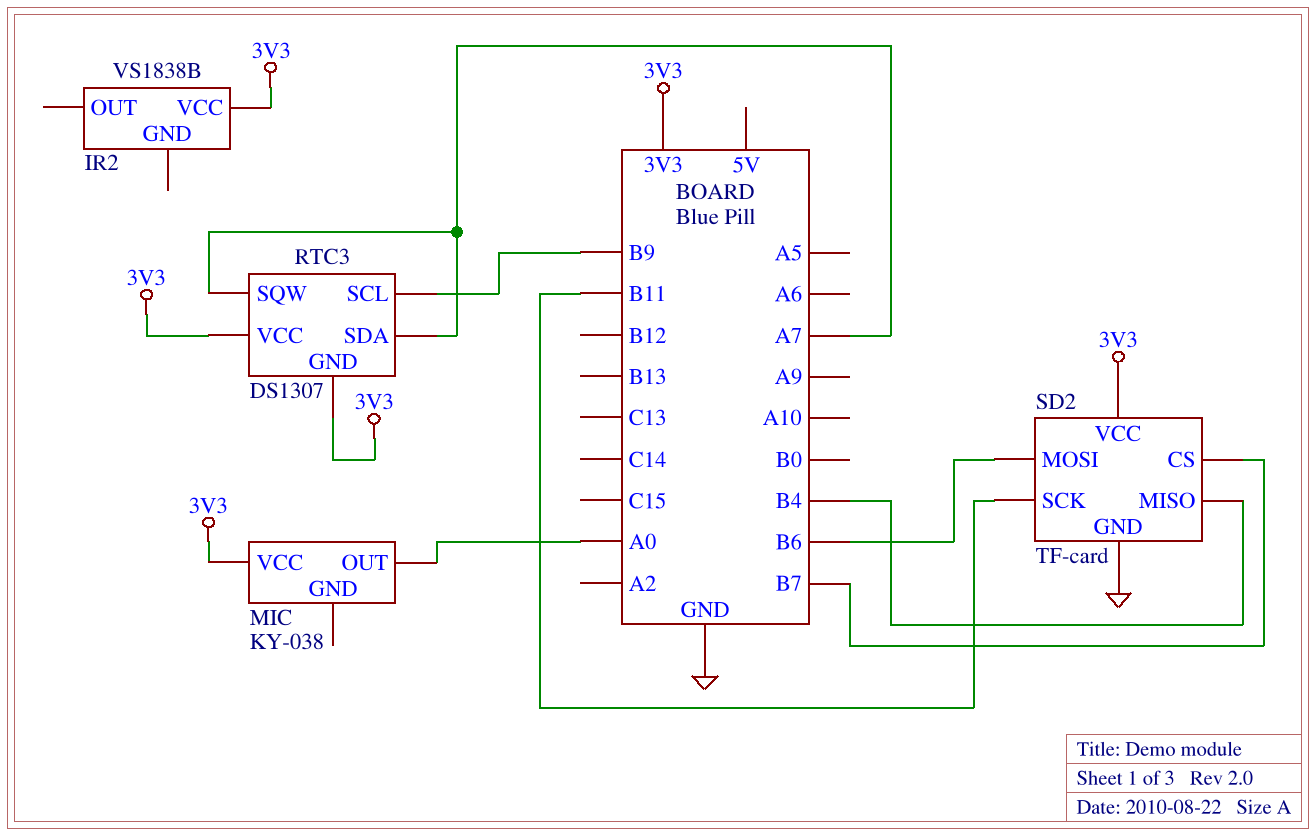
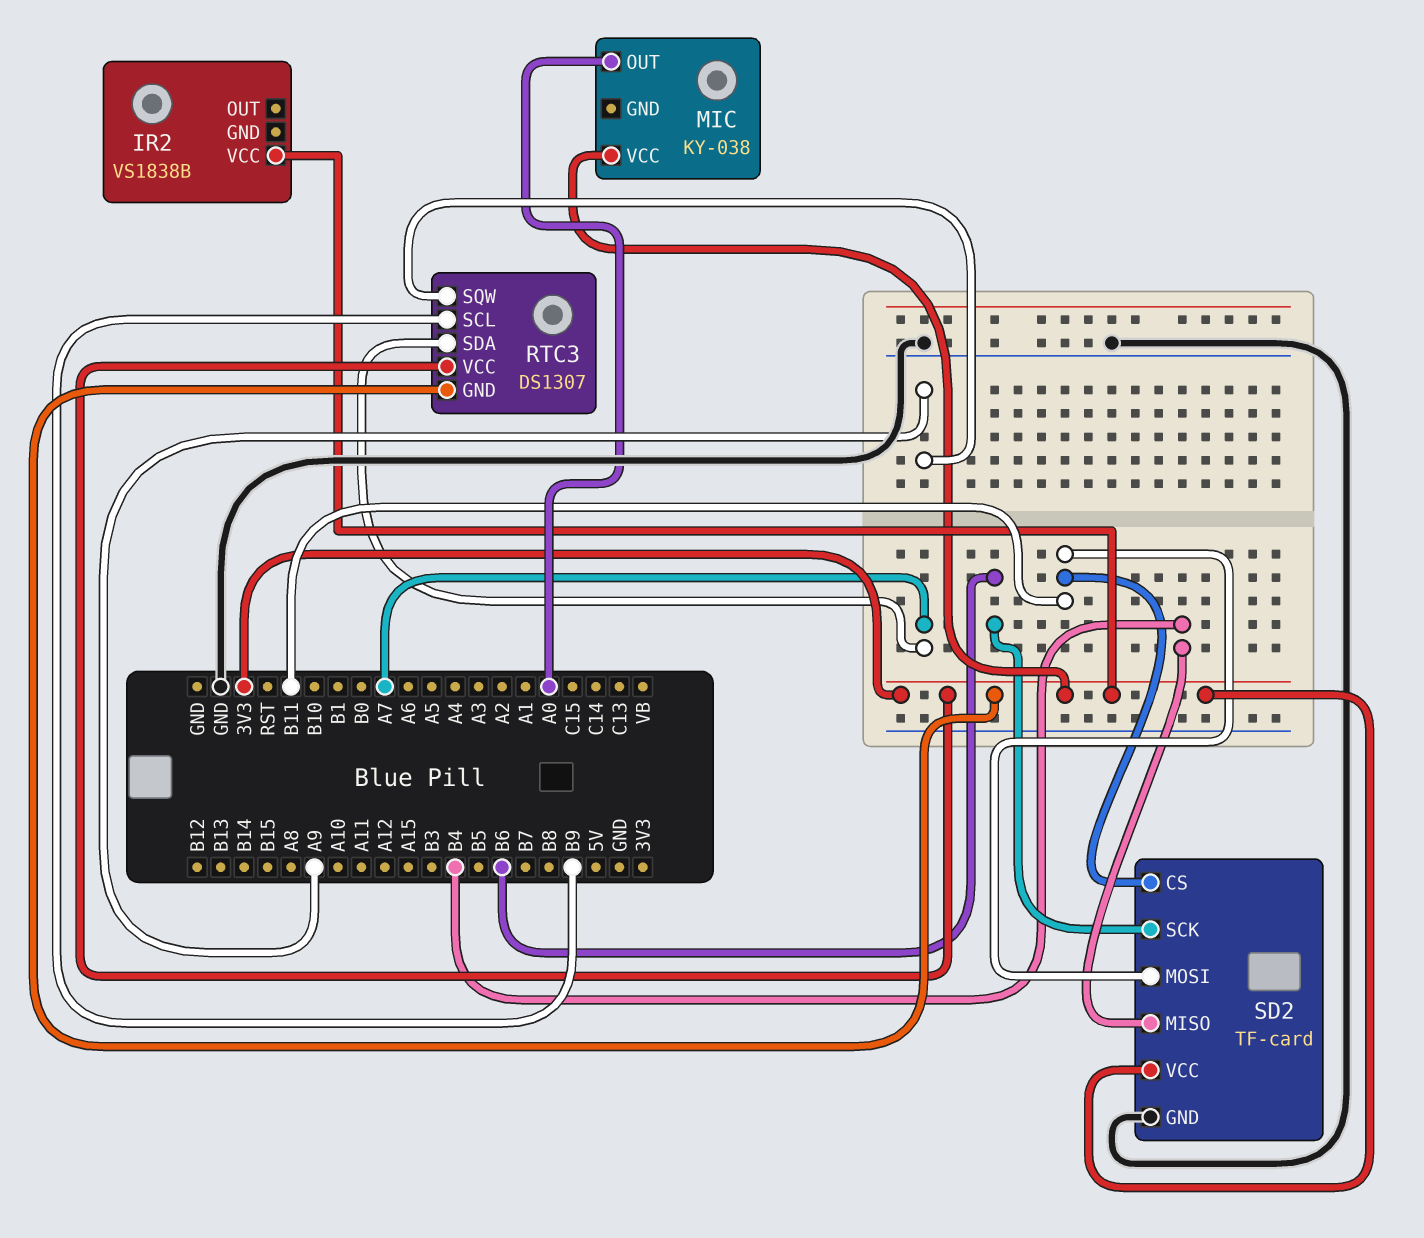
RTC3 pin SQW: A7 -> A9
SD2 pin CS: B7 -> B11
SD2 pin MOSI: B6 -> B11
SD2 pin SCK: B11 -> B6

